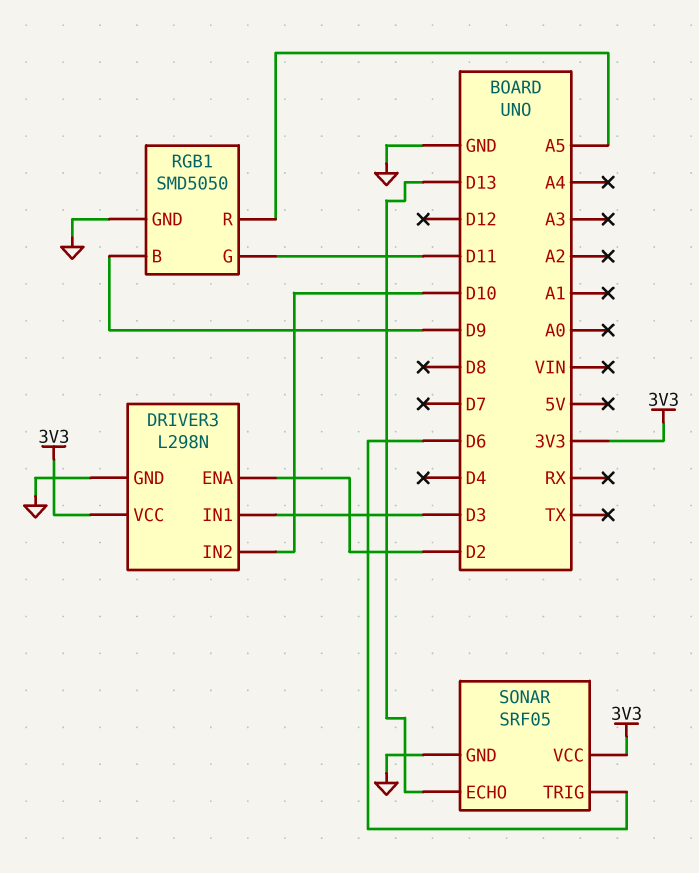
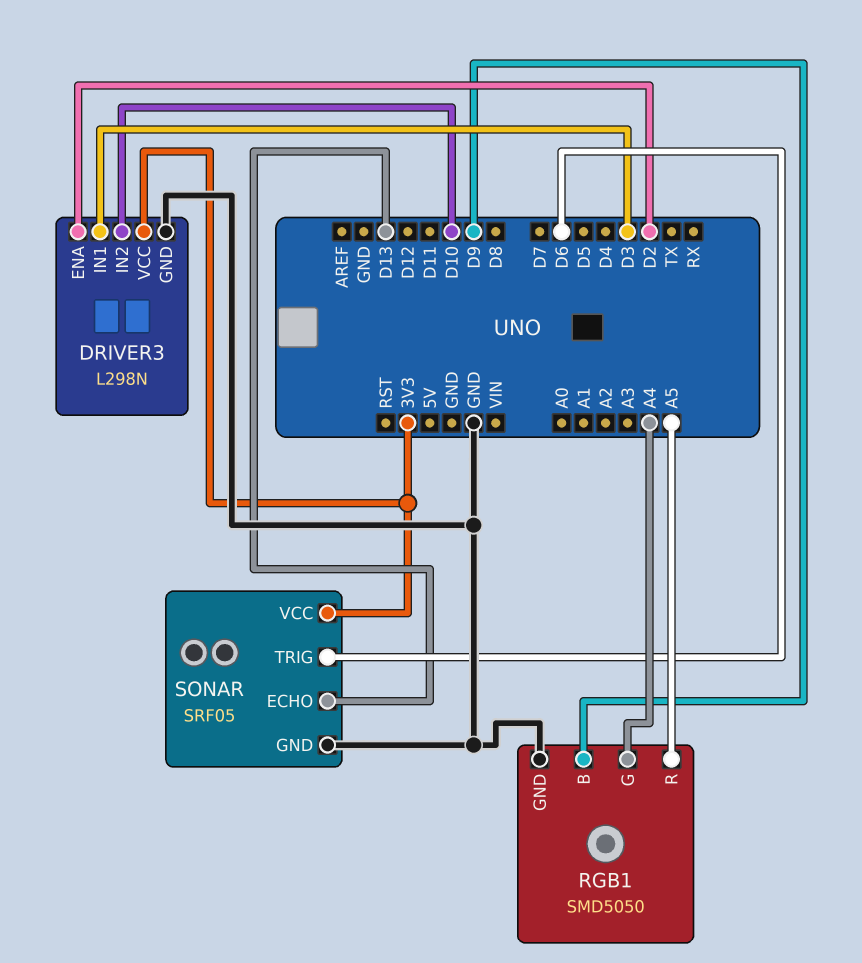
RGB1 pin G: D11 -> A4

